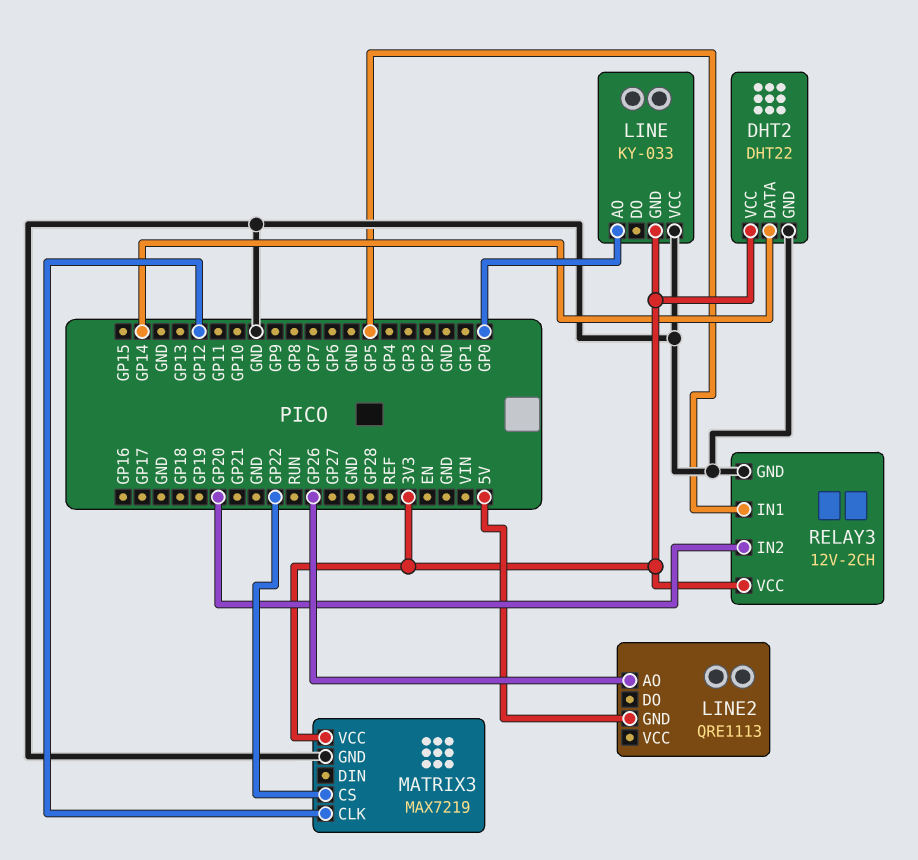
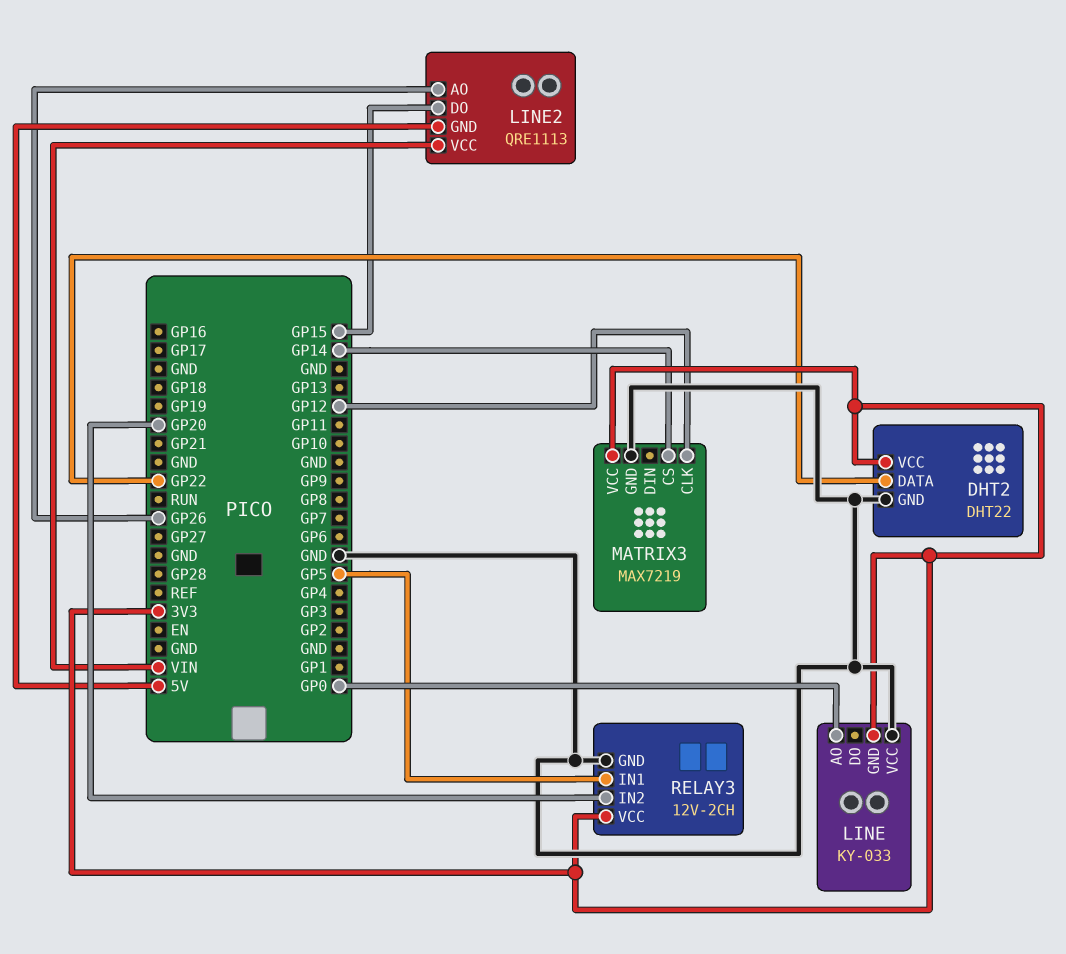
DHT2 pin DATA: GP14 -> GP22
LINE2 pin DO: none -> GP15
LINE2 pin VCC: none -> VIN
MATRIX3 pin CS: GP22 -> GP14

